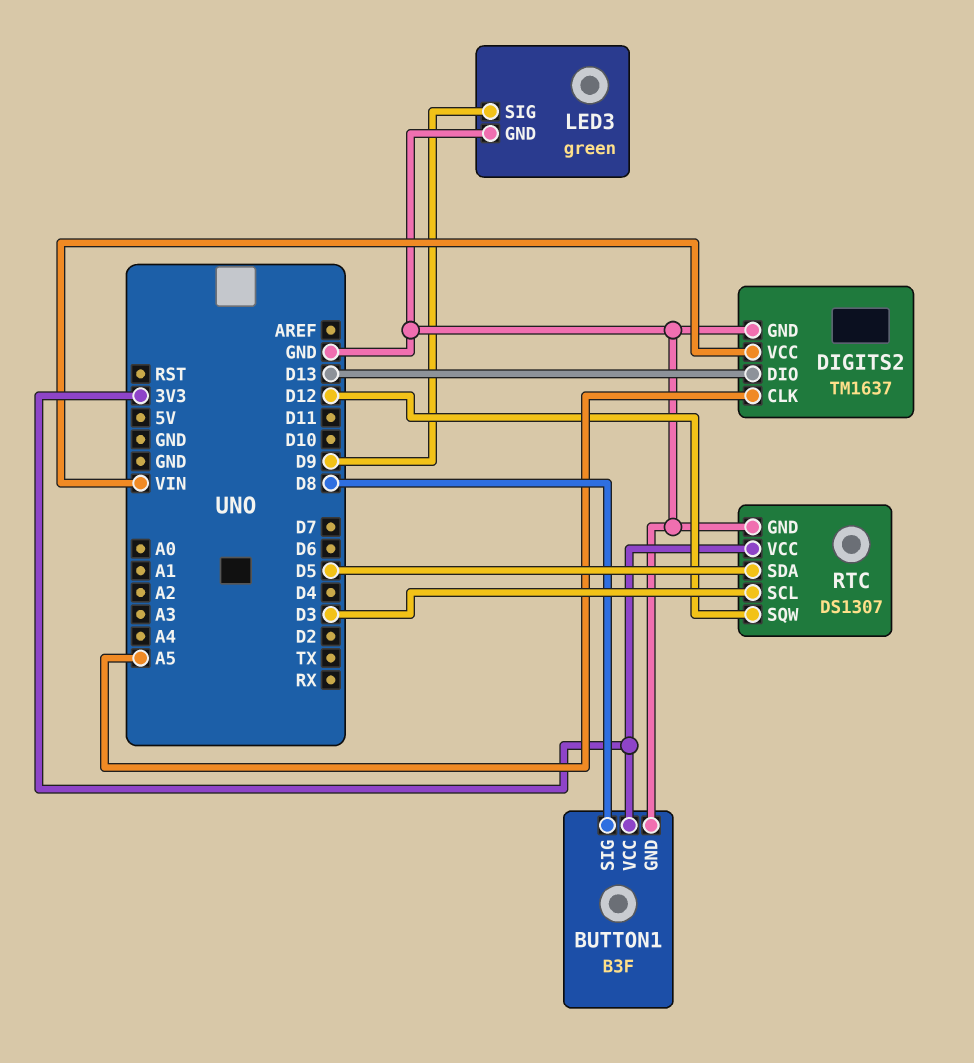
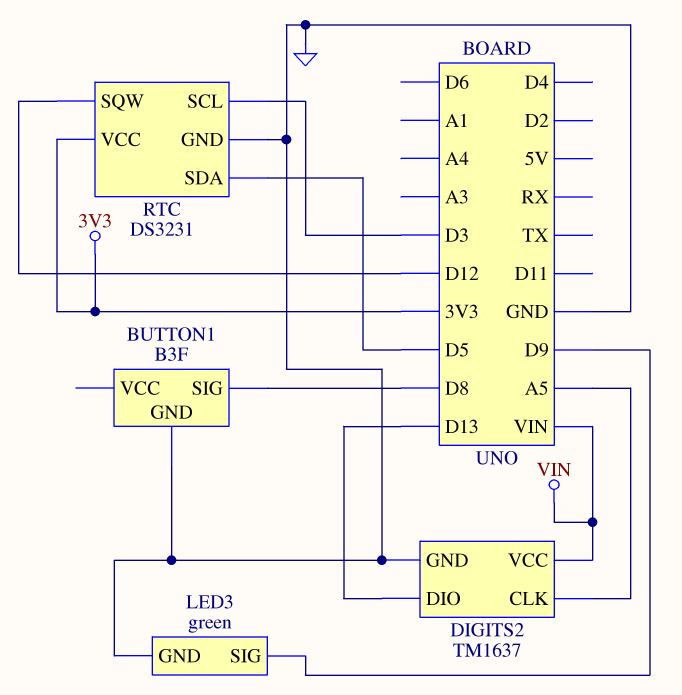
BUTTON1 pin VCC: 3V3 -> none
RTC: DS1307 -> DS3231

